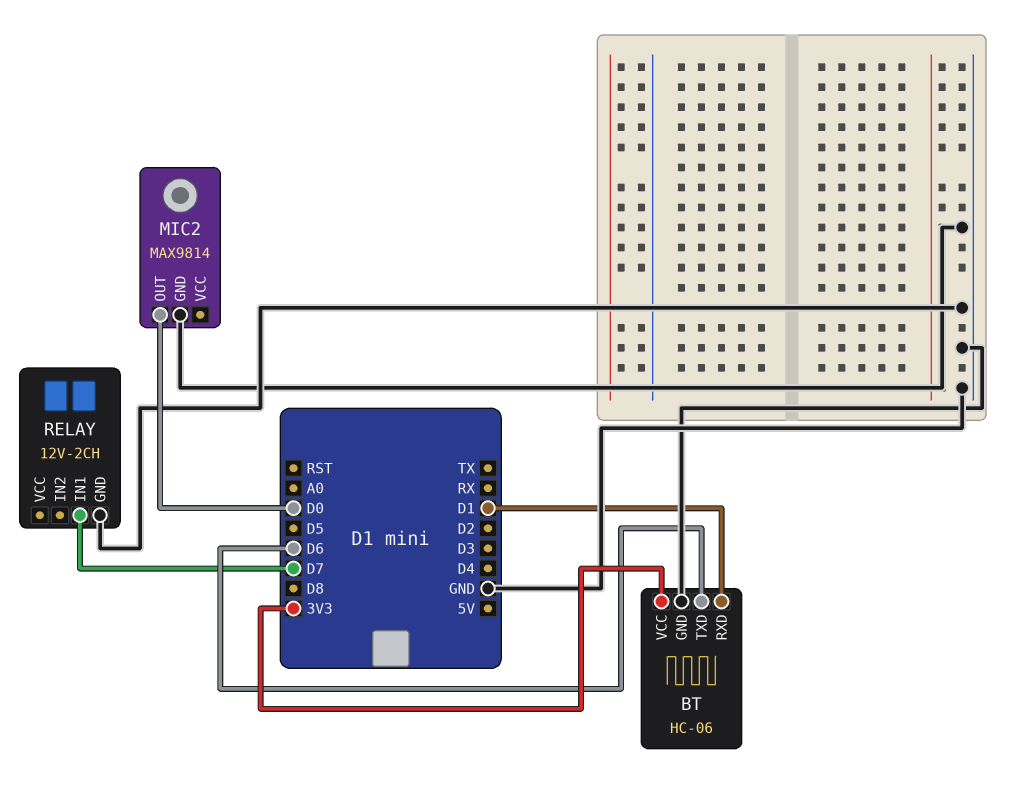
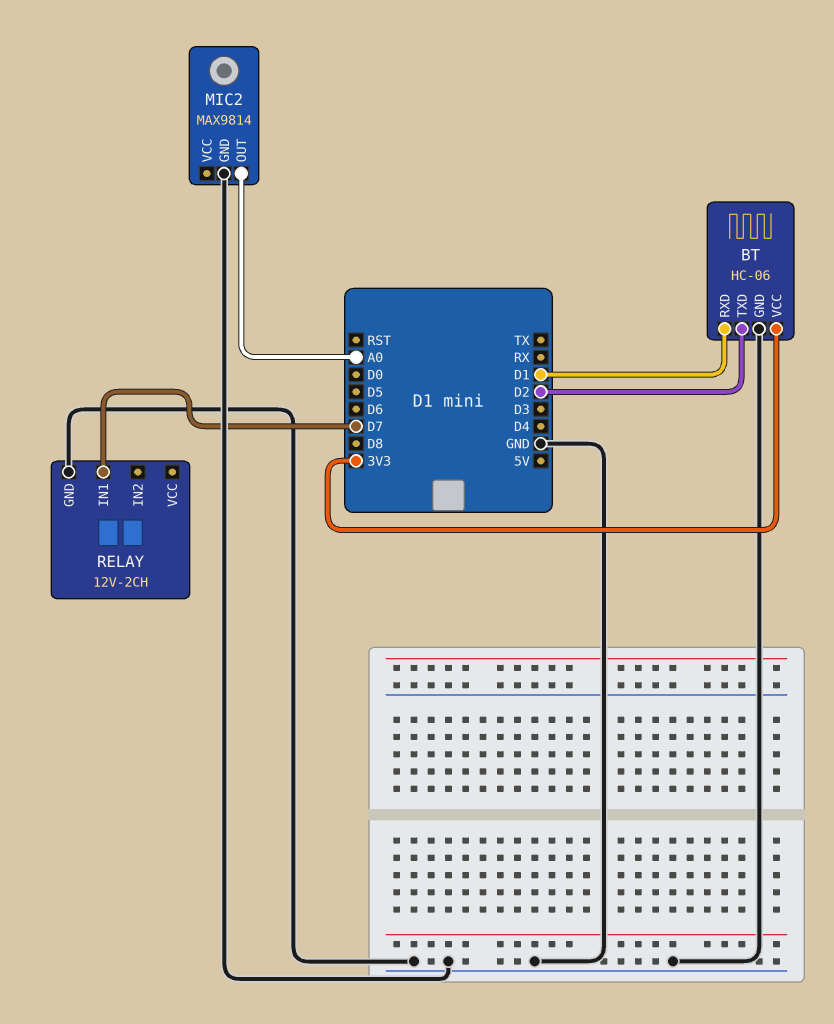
BT pin TXD: D6 -> D2
MIC2 pin OUT: D0 -> A0

